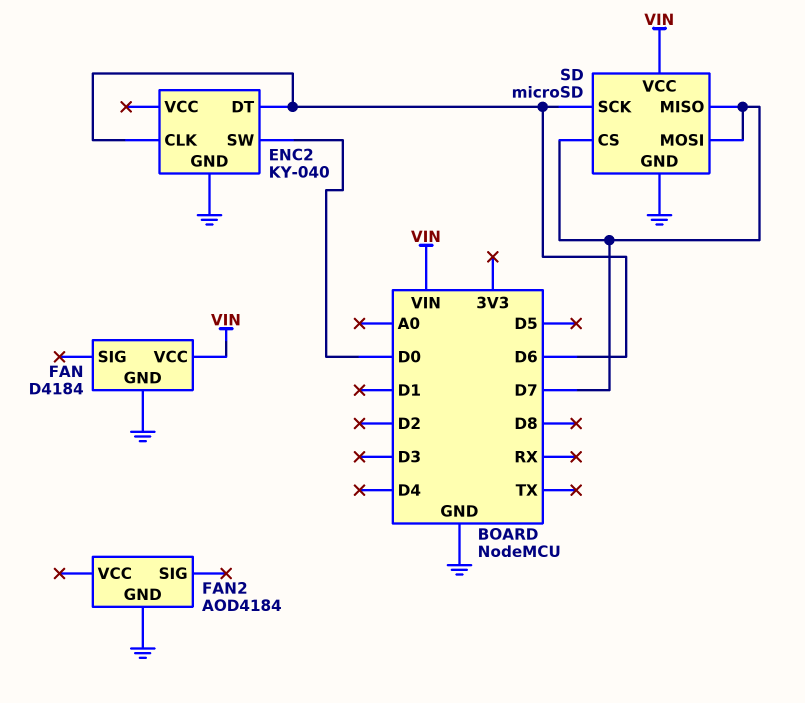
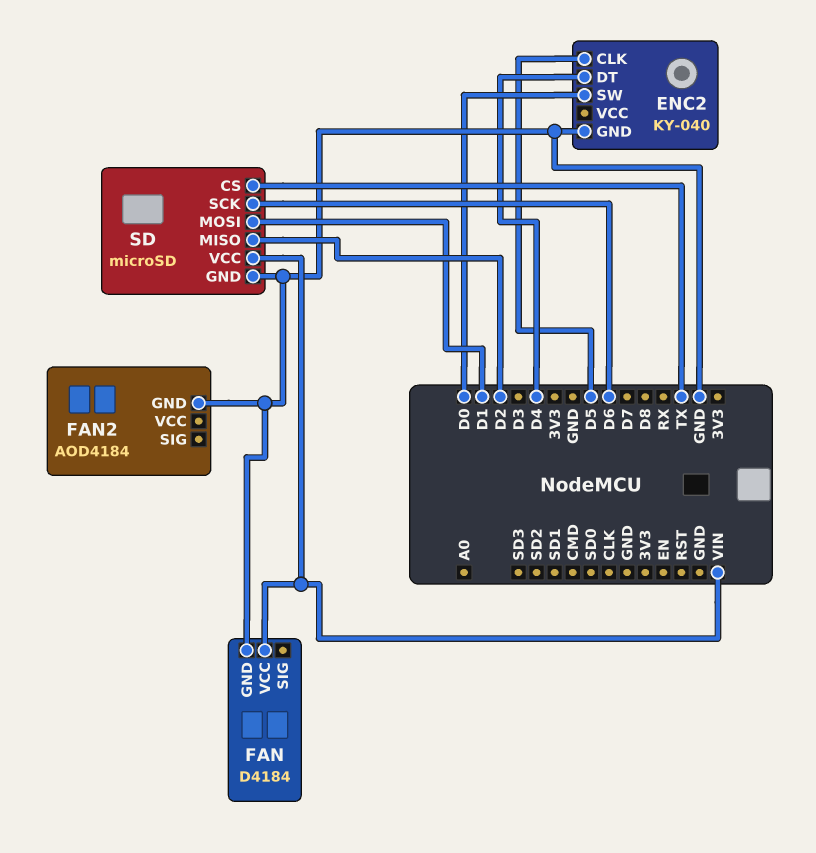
ENC2 pin CLK: D6 -> D5
ENC2 pin DT: D6 -> D4
SD pin CS: D7 -> TX
SD pin MISO: D7 -> D2
SD pin MOSI: D7 -> D1

